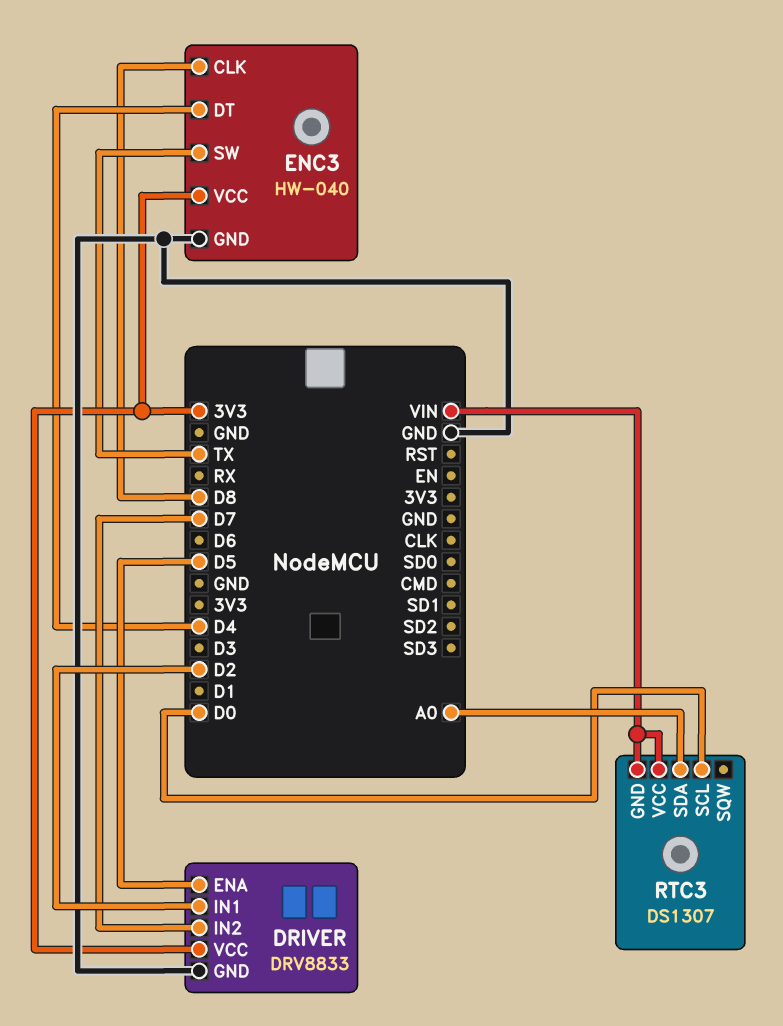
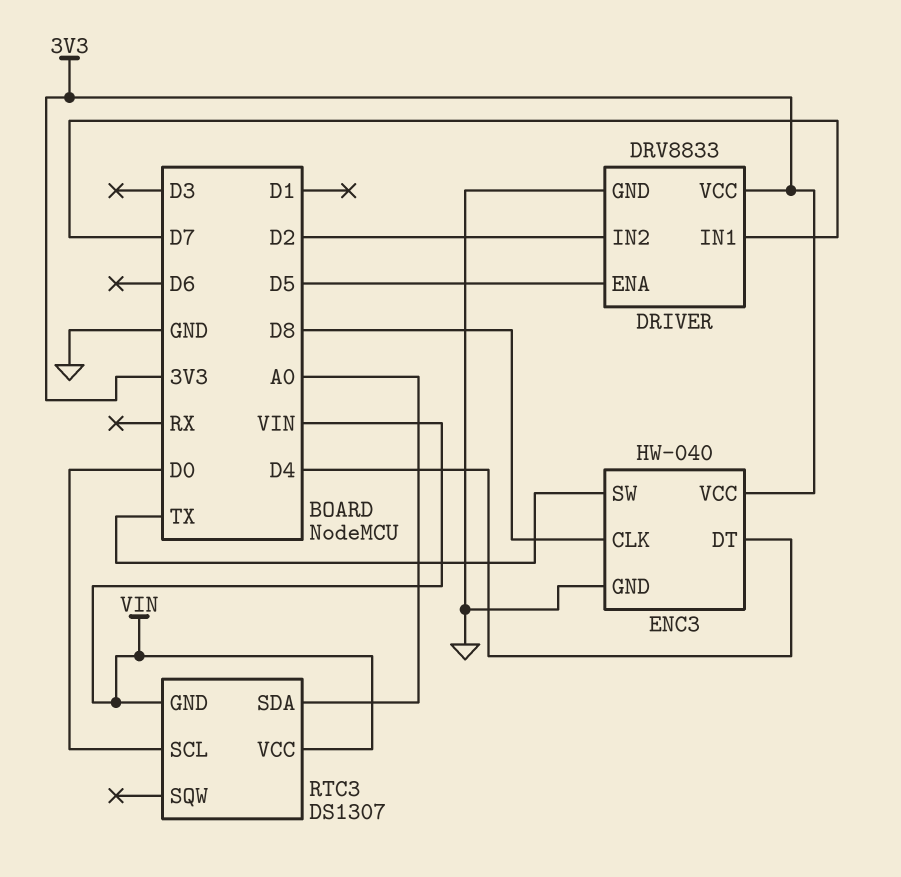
DRIVER pin IN1: D2 -> D7
DRIVER pin IN2: D7 -> D2

